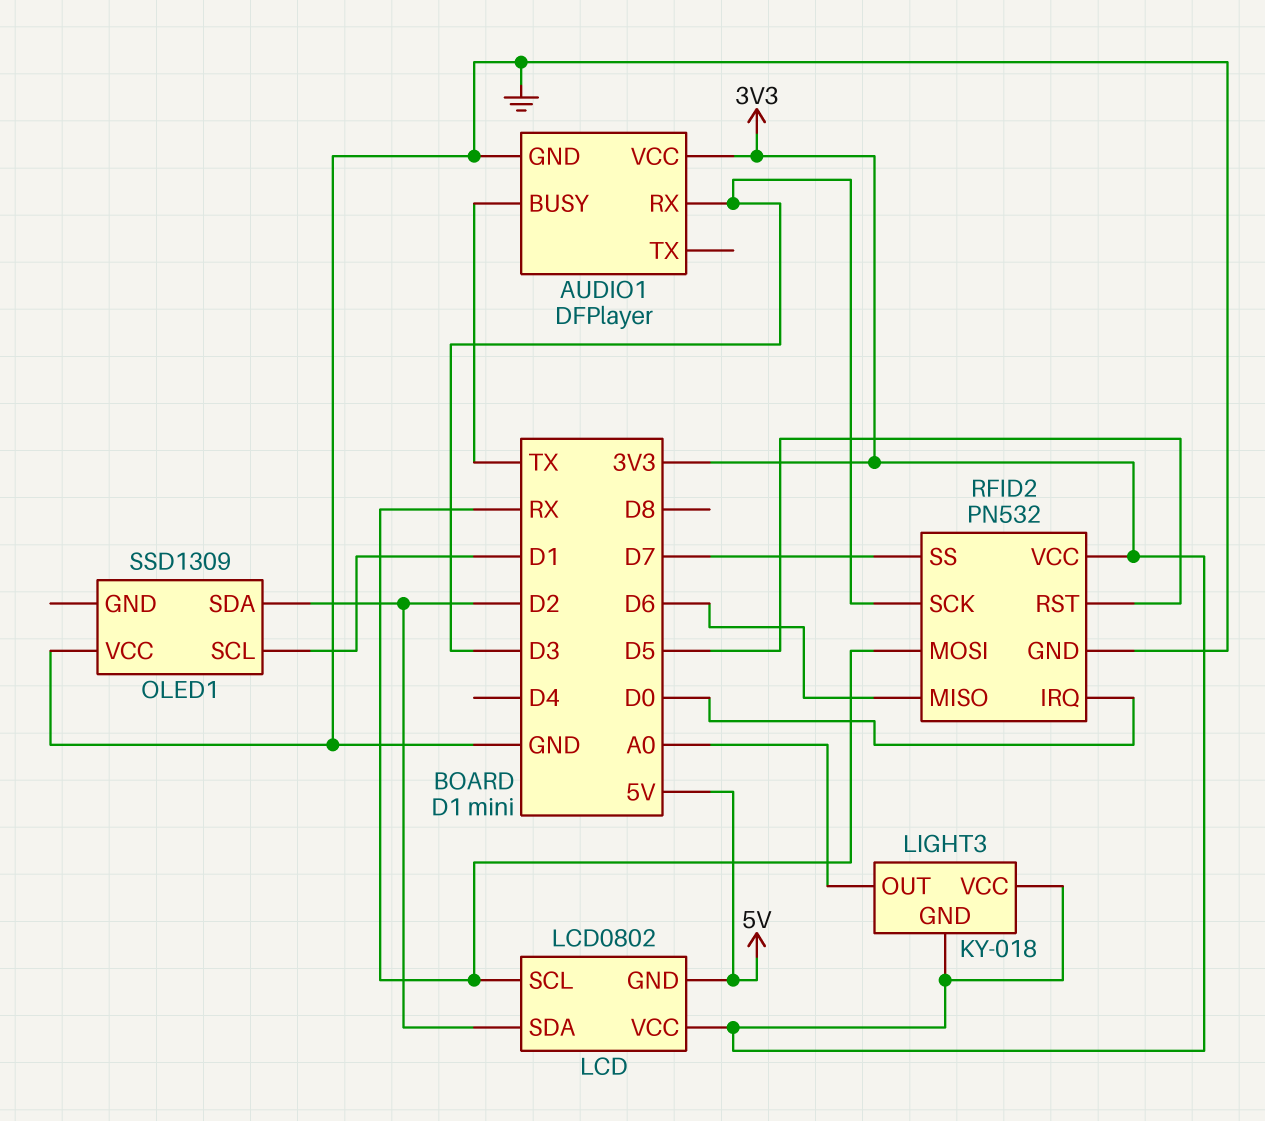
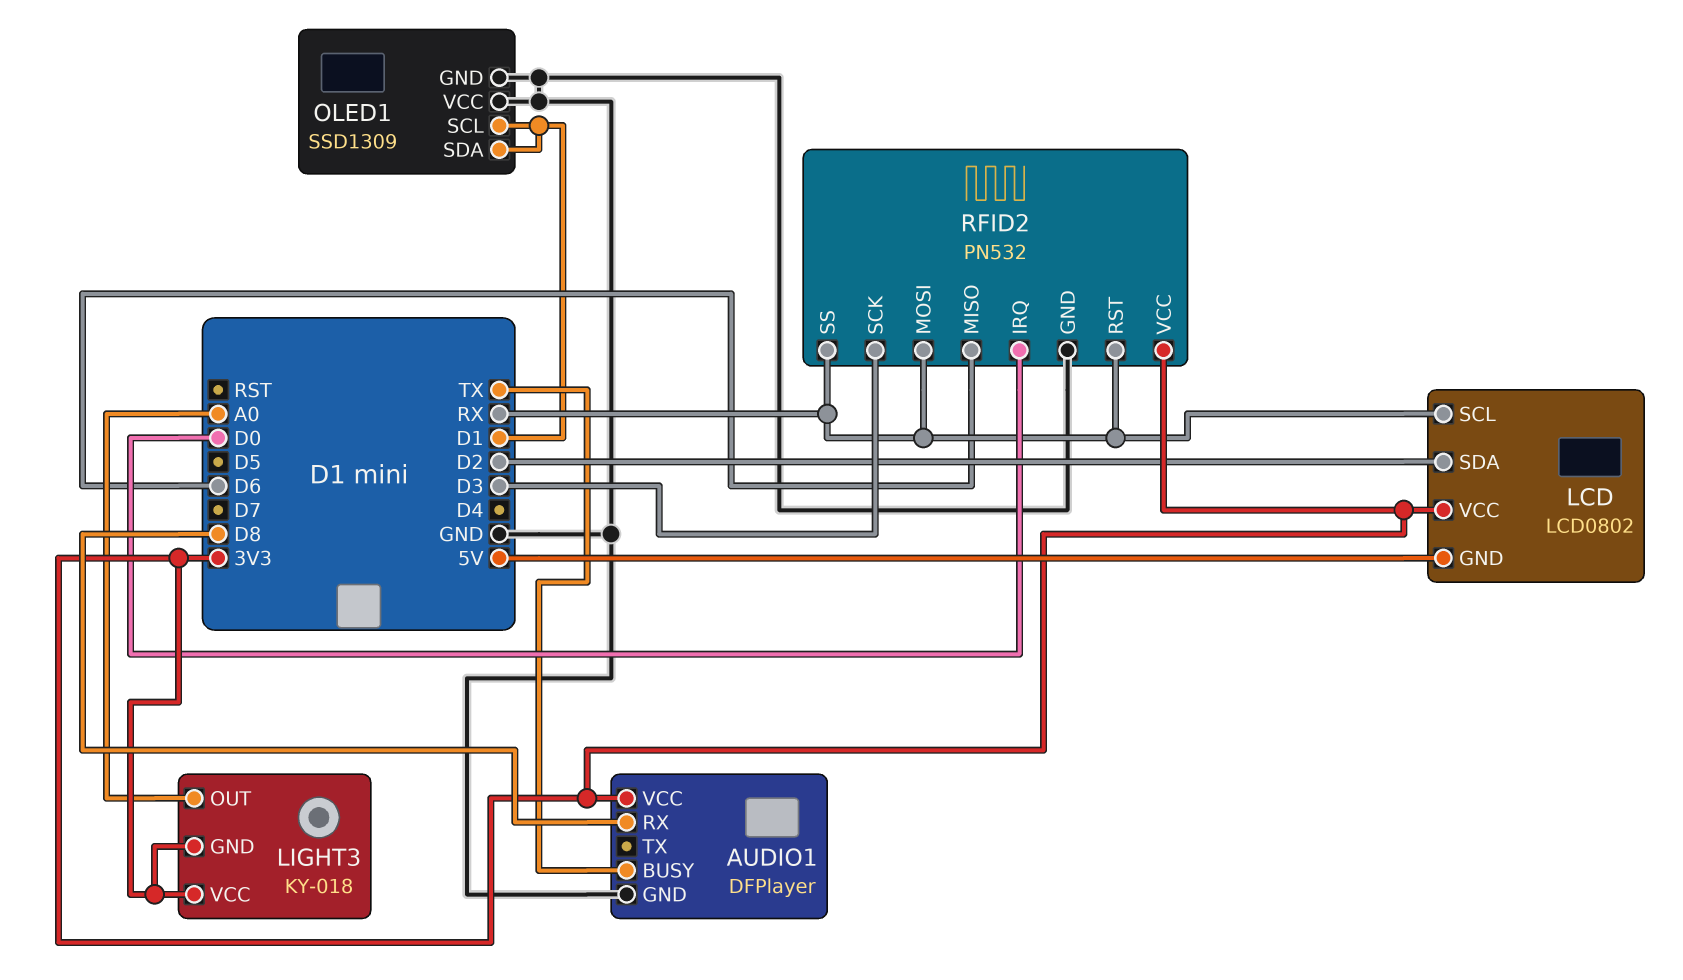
AUDIO1 pin RX: D3 -> D8
OLED1 pin GND: none -> GND
OLED1 pin SDA: D2 -> D1
RFID2 pin RST: D5 -> RX
RFID2 pin SS: D7 -> RX

